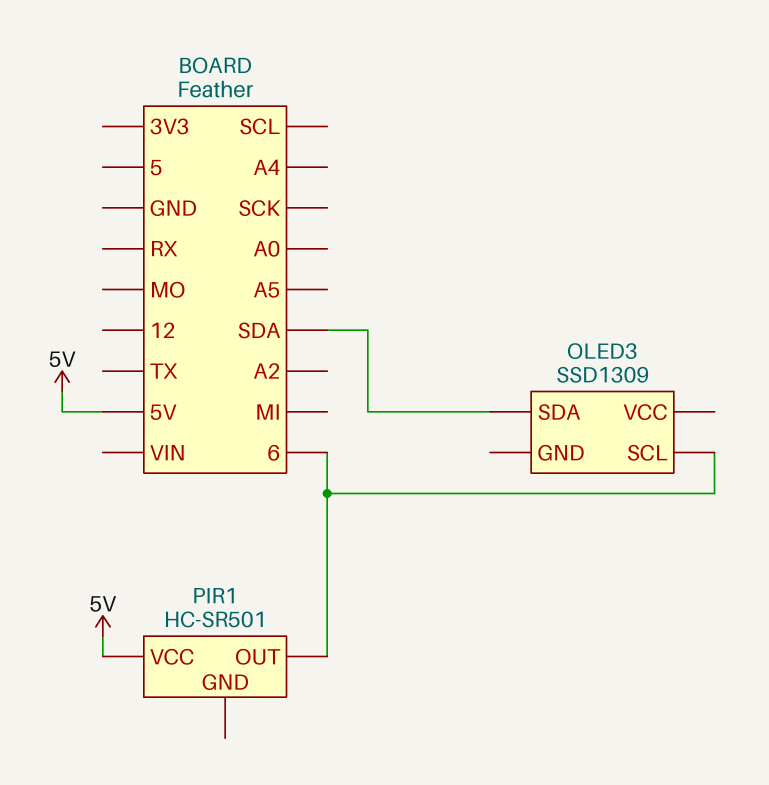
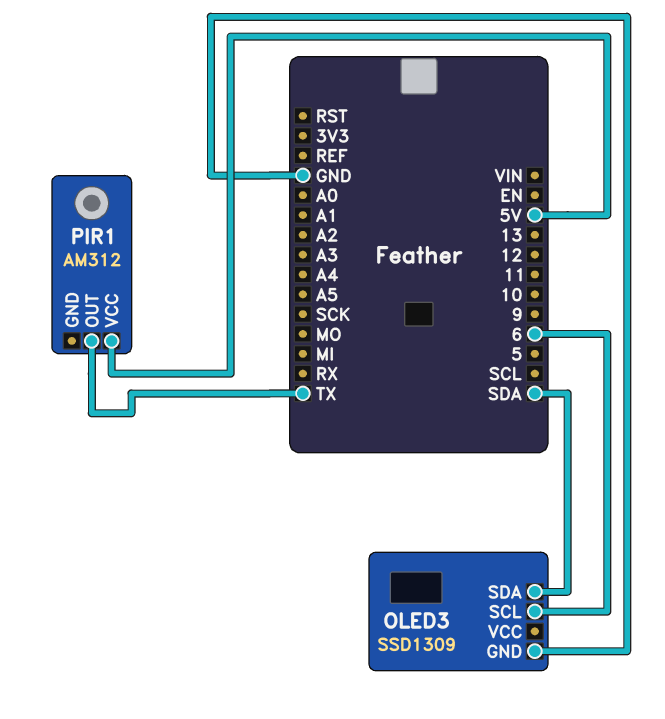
OLED3 pin GND: none -> GND
PIR1: HC-SR501 -> AM312
PIR1 pin OUT: 6 -> TX

